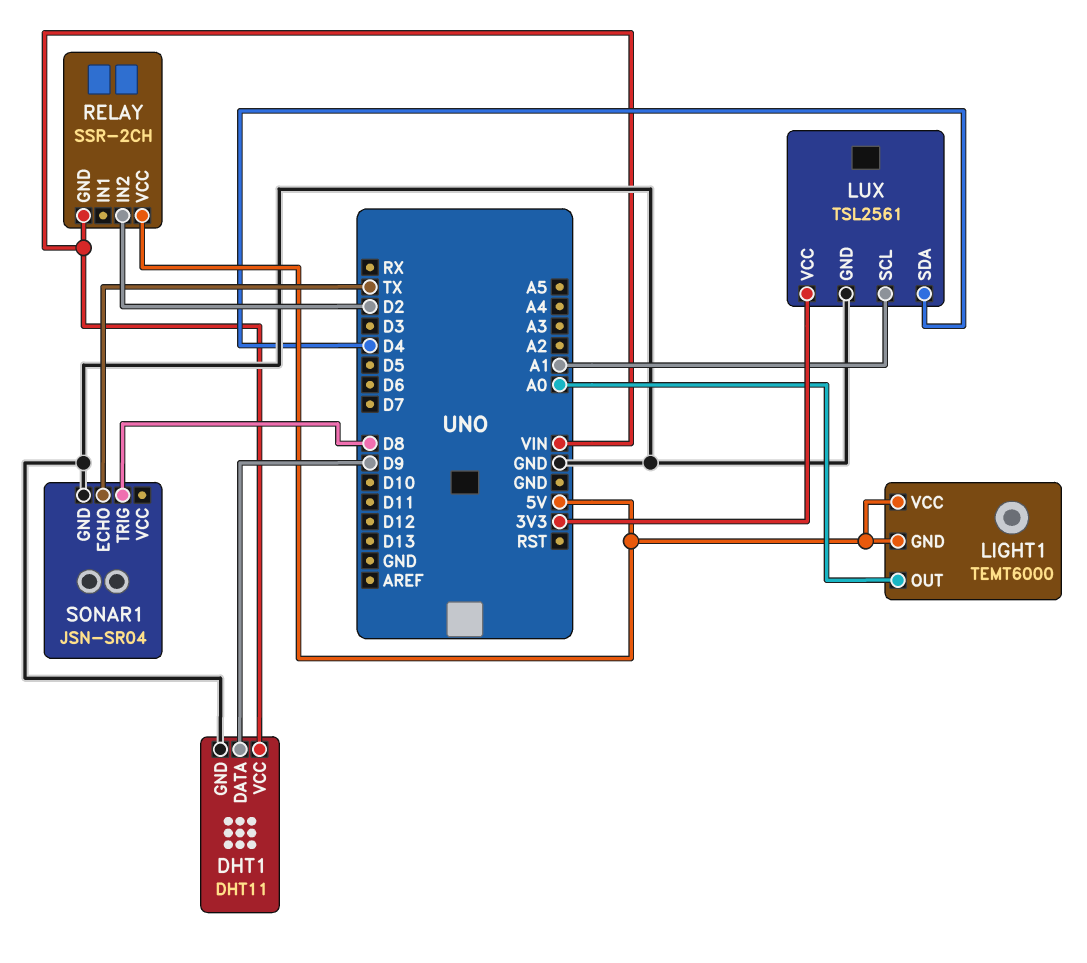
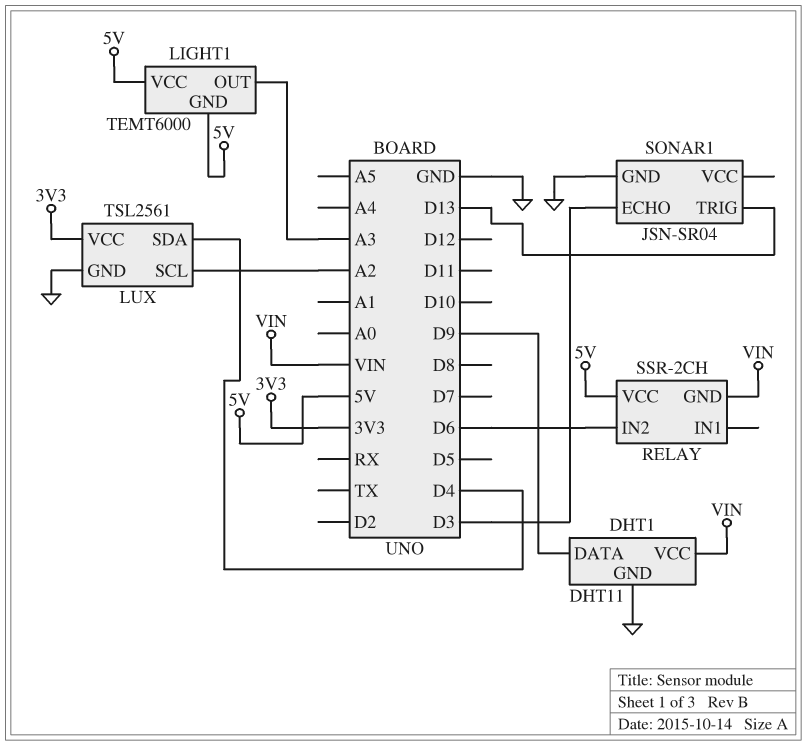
LIGHT1 pin OUT: A0 -> A3
LUX pin SCL: A1 -> A2
RELAY pin IN2: D2 -> D6
SONAR1 pin ECHO: TX -> D3
SONAR1 pin TRIG: D8 -> D13

